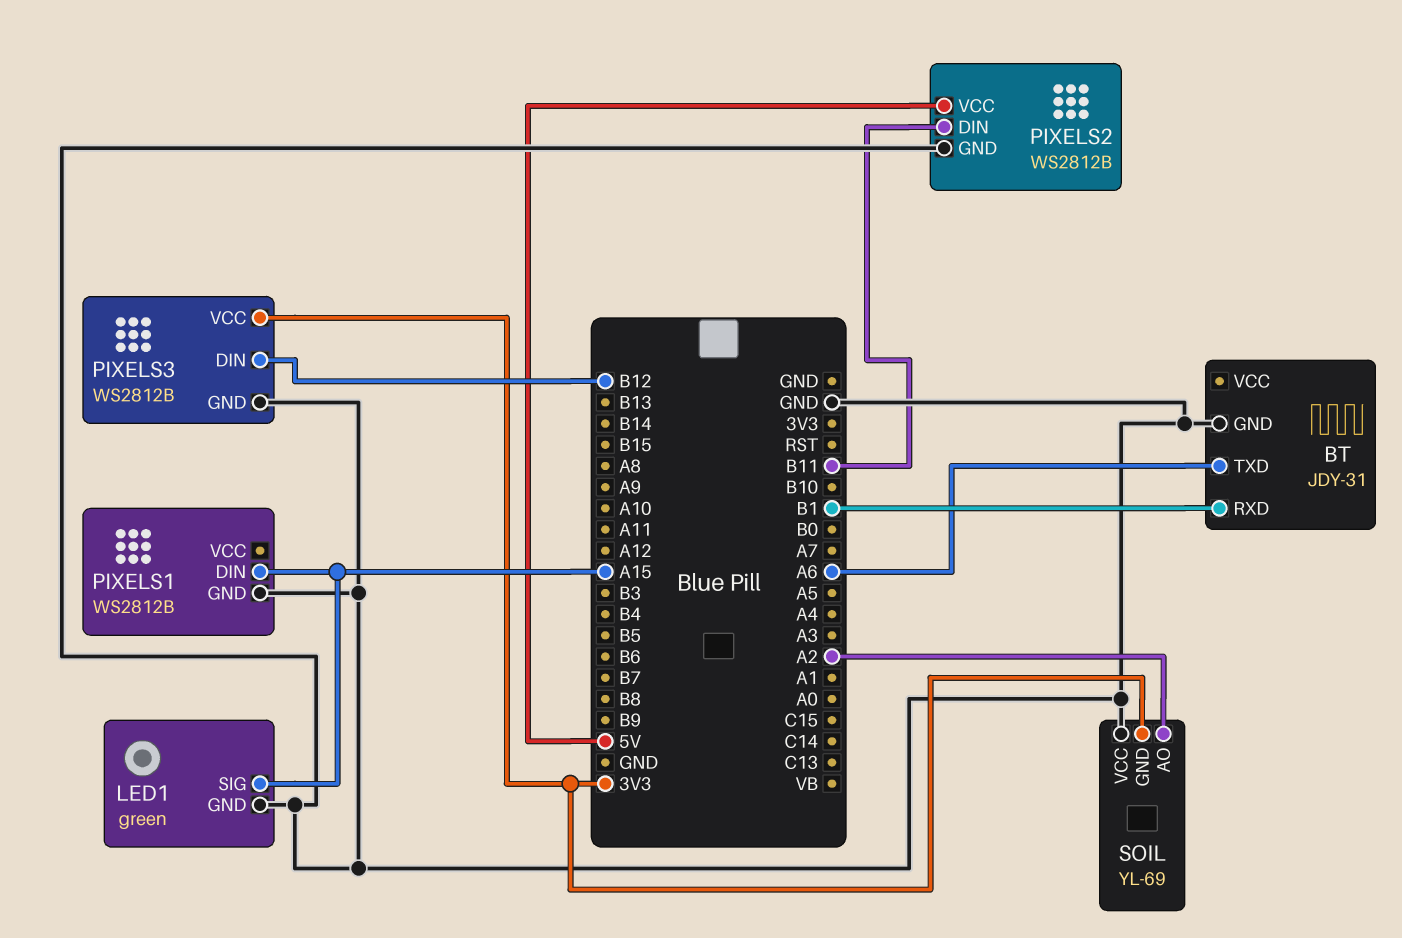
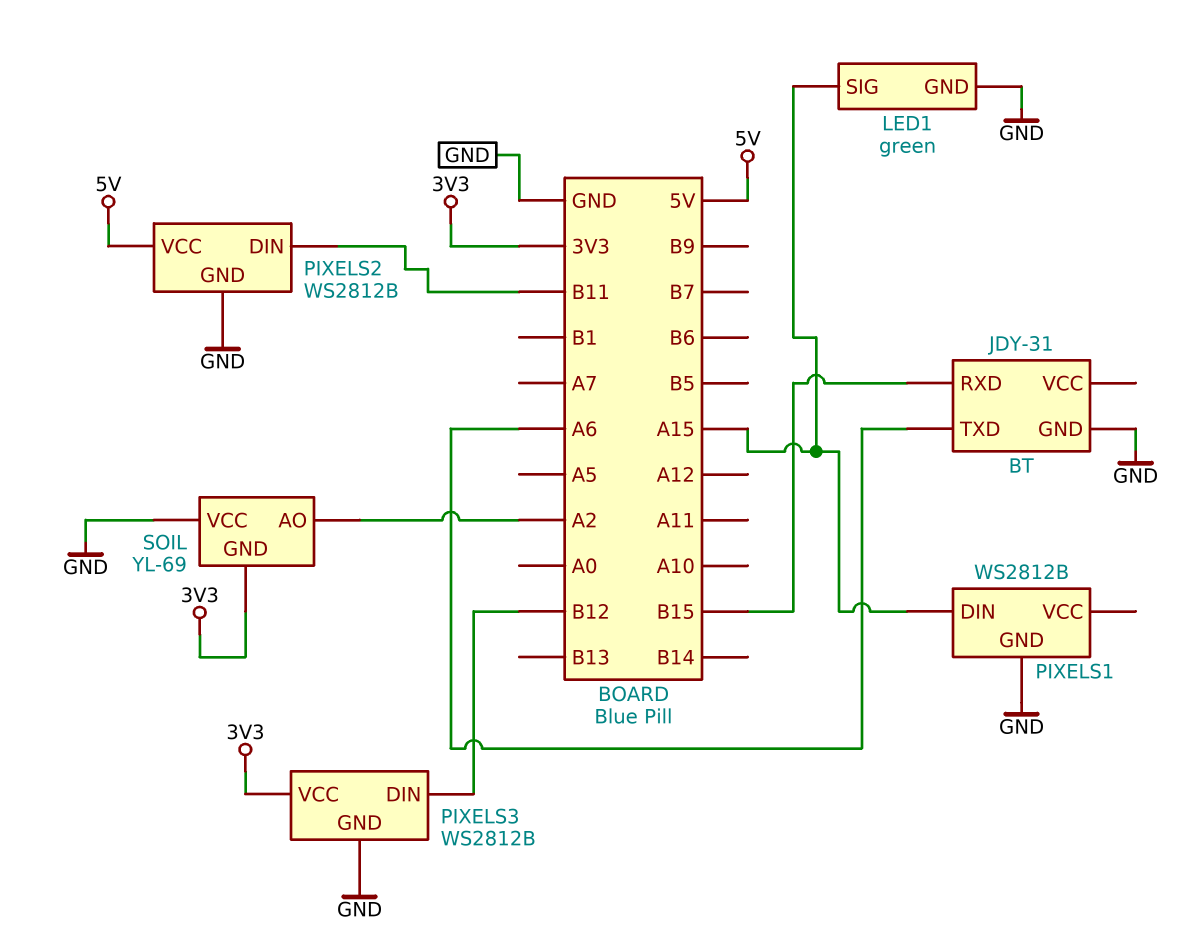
BT pin RXD: B1 -> B15

